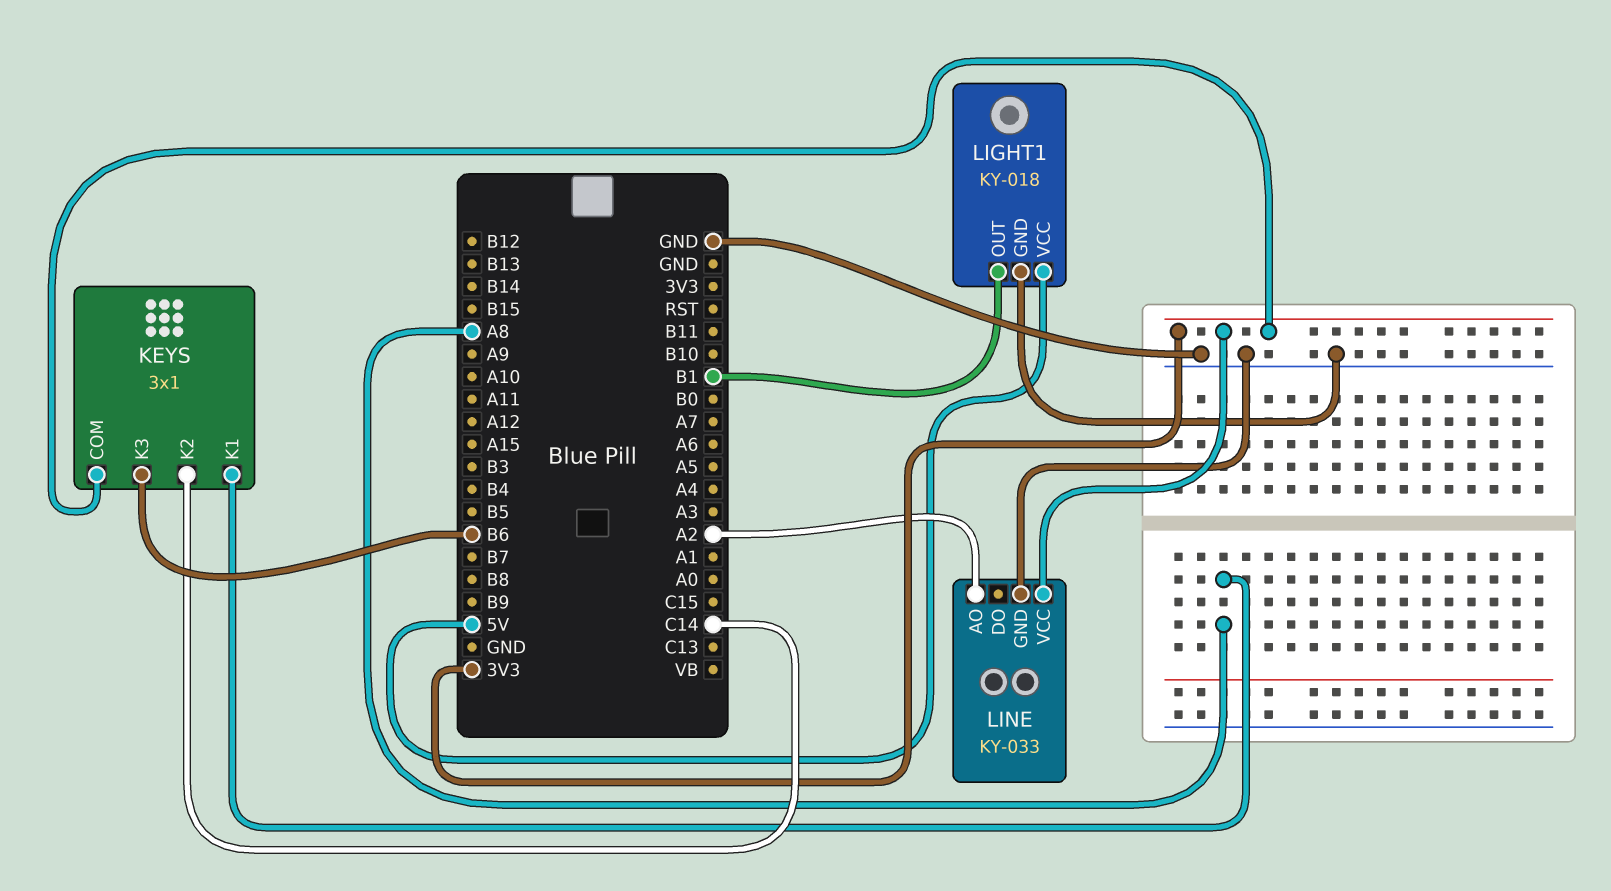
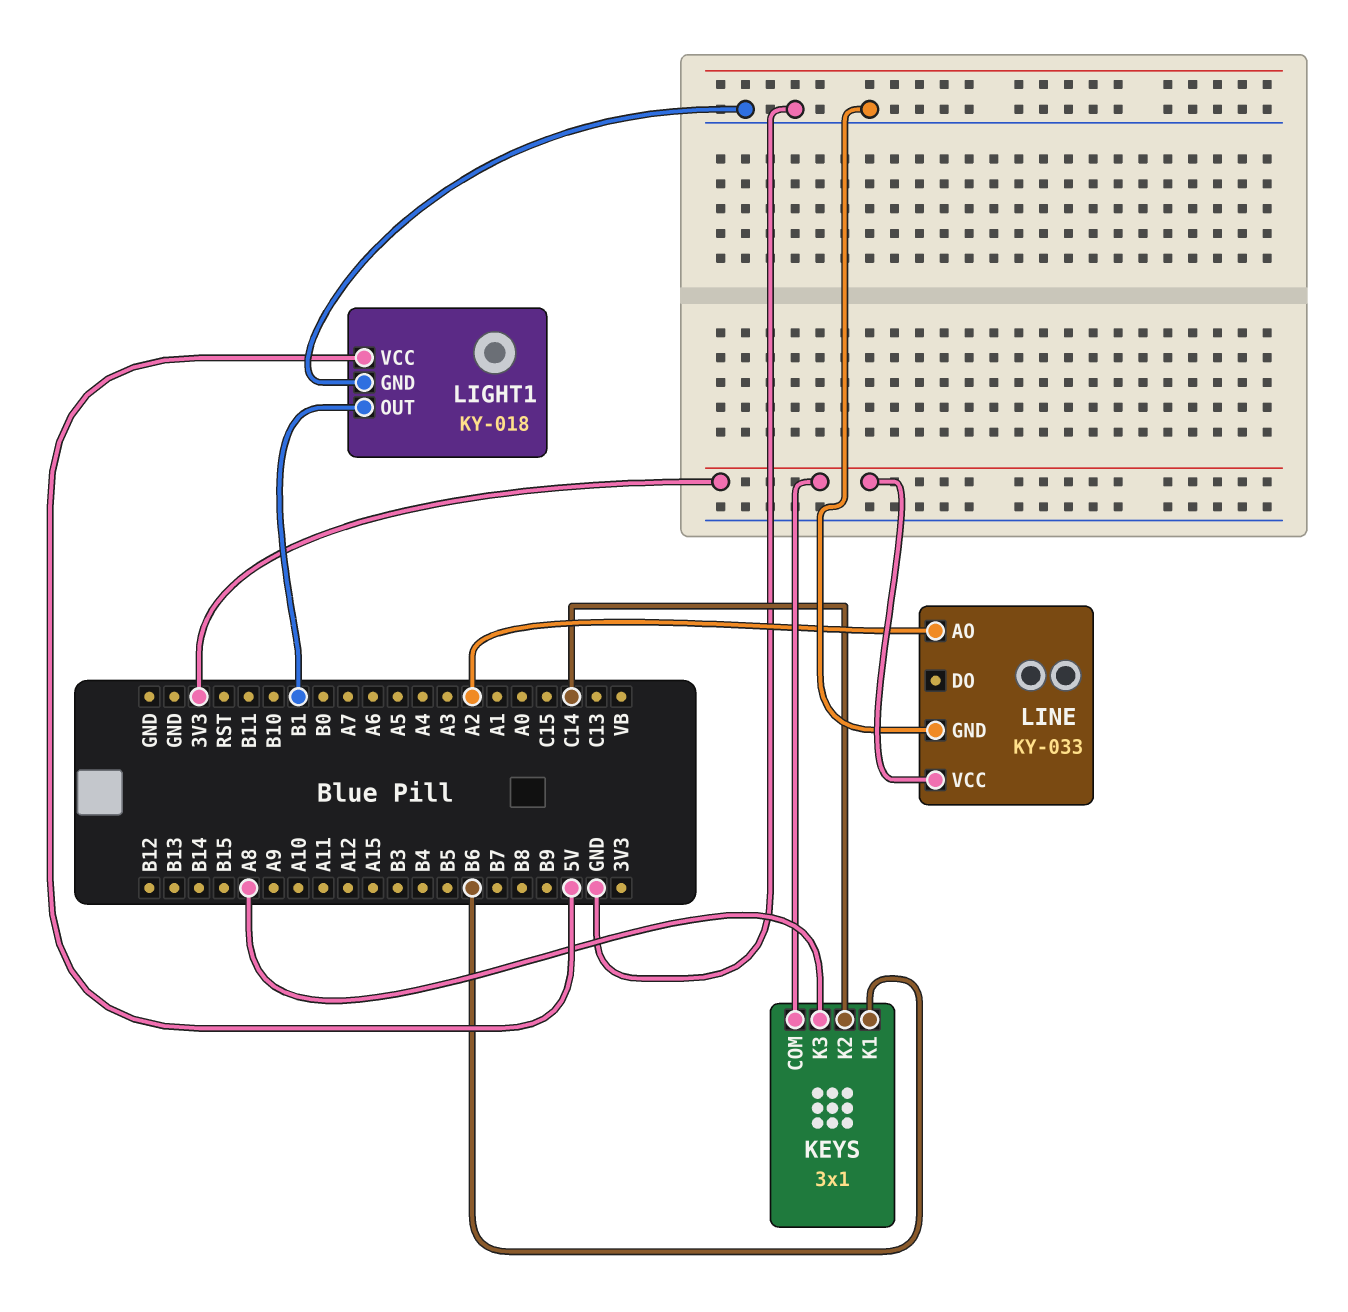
KEYS pin K1: A8 -> B6
KEYS pin K3: B6 -> A8

